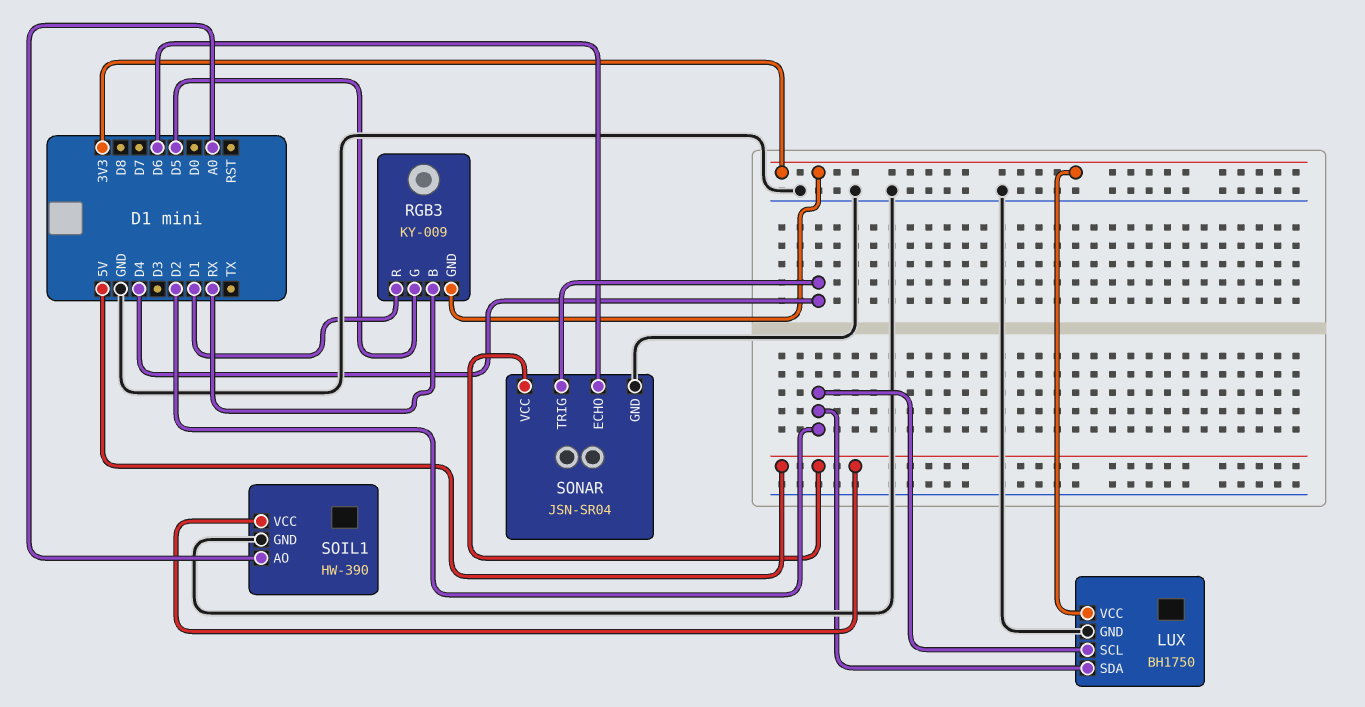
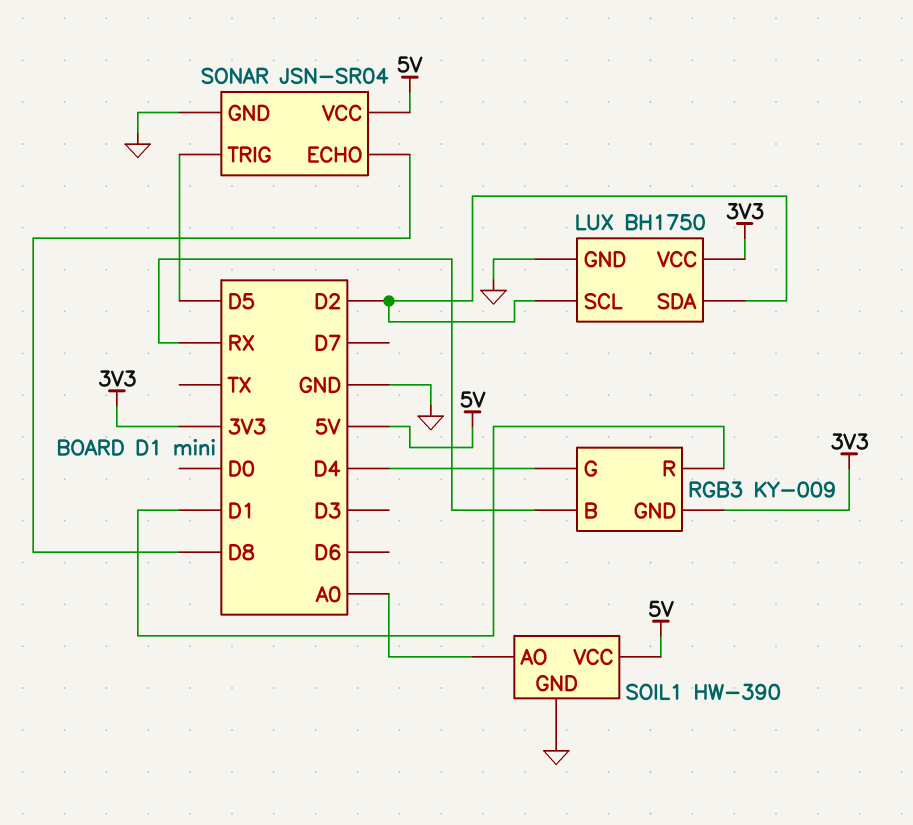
RGB3 pin G: D5 -> D4
SONAR pin ECHO: D6 -> D8
SONAR pin TRIG: D4 -> D5

